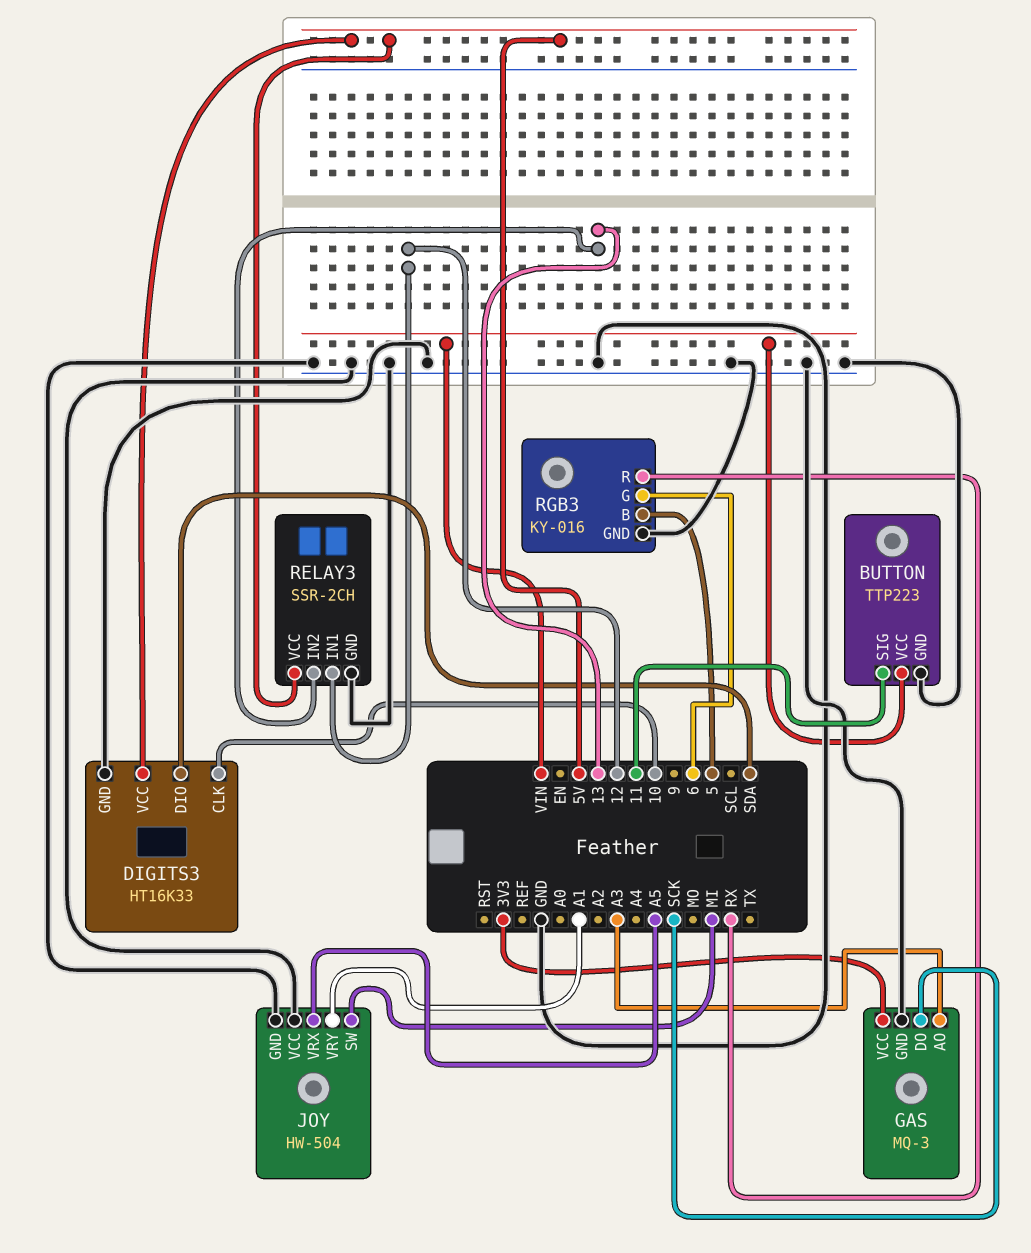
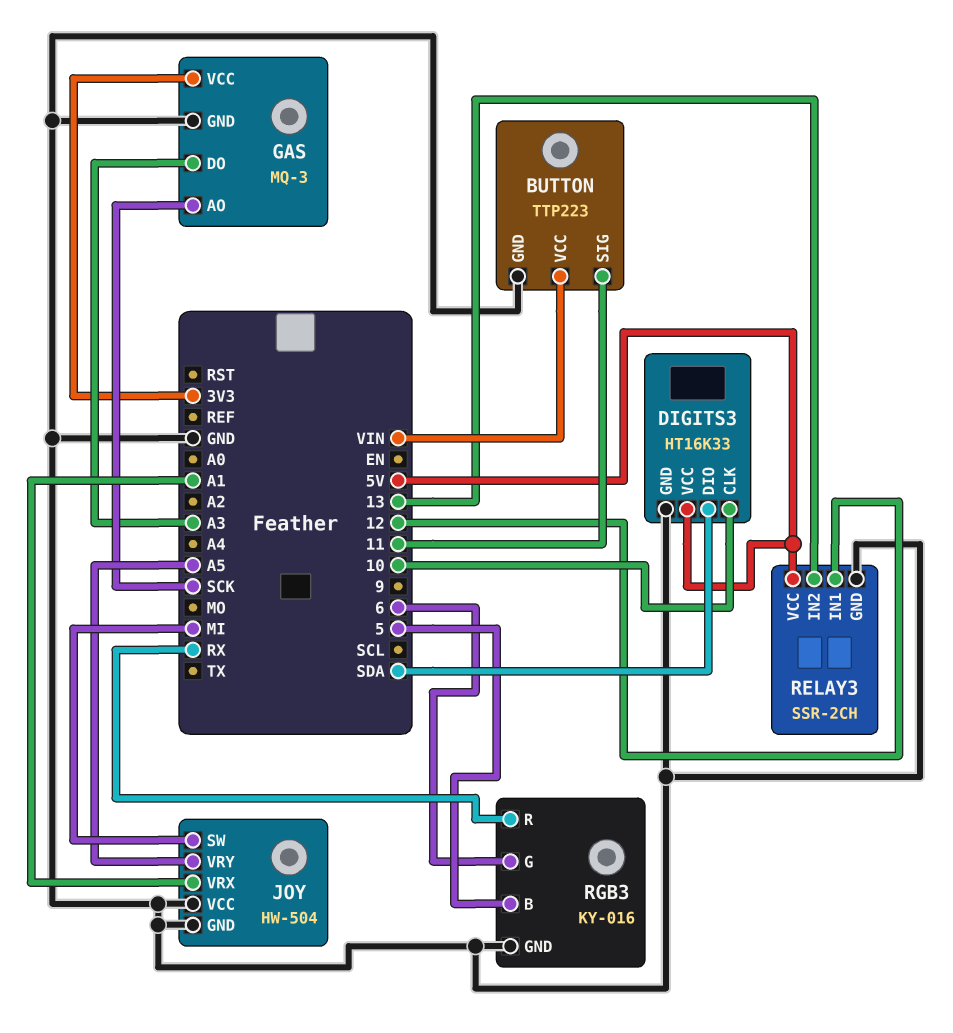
GAS pin AO: A3 -> SCK
GAS pin DO: SCK -> A3
JOY pin VRX: A5 -> A1
JOY pin VRY: A1 -> A5

